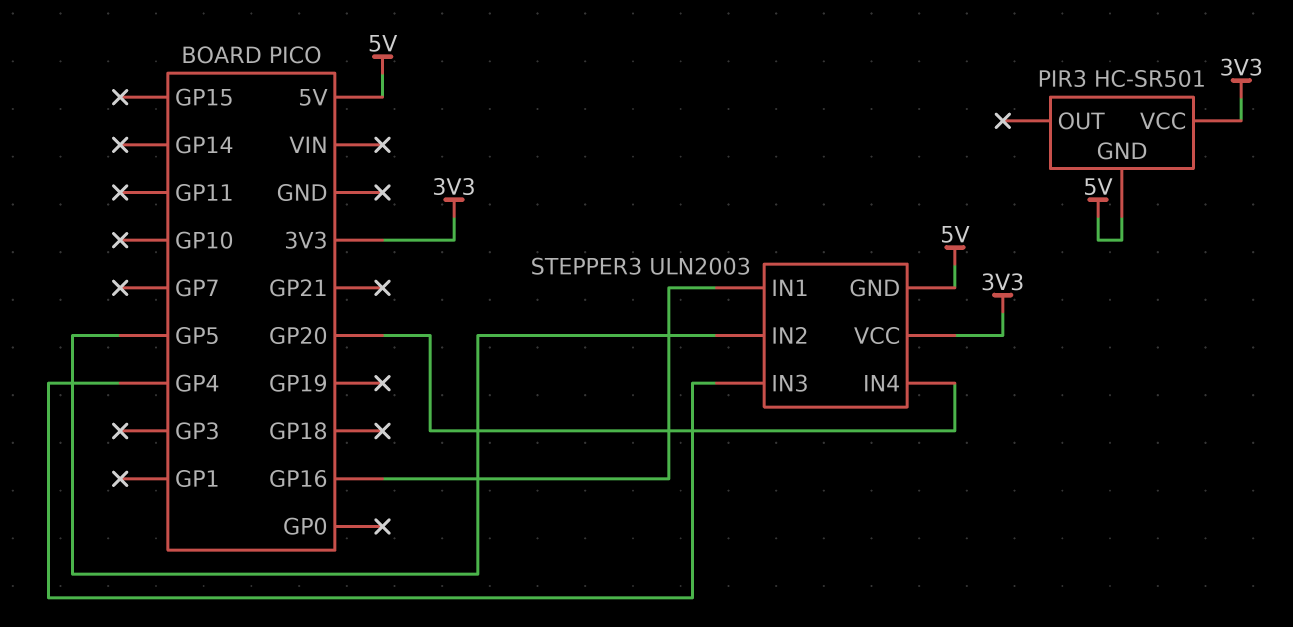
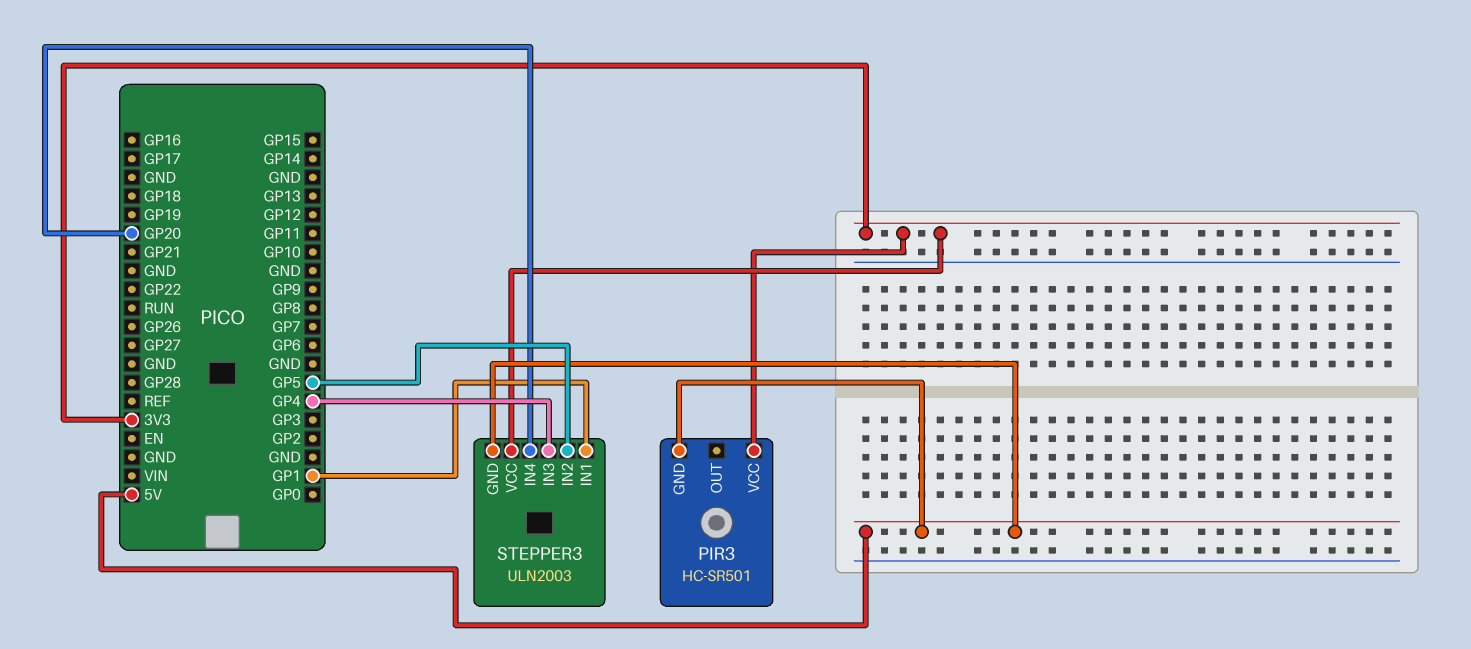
STEPPER3 pin IN1: GP16 -> GP1

